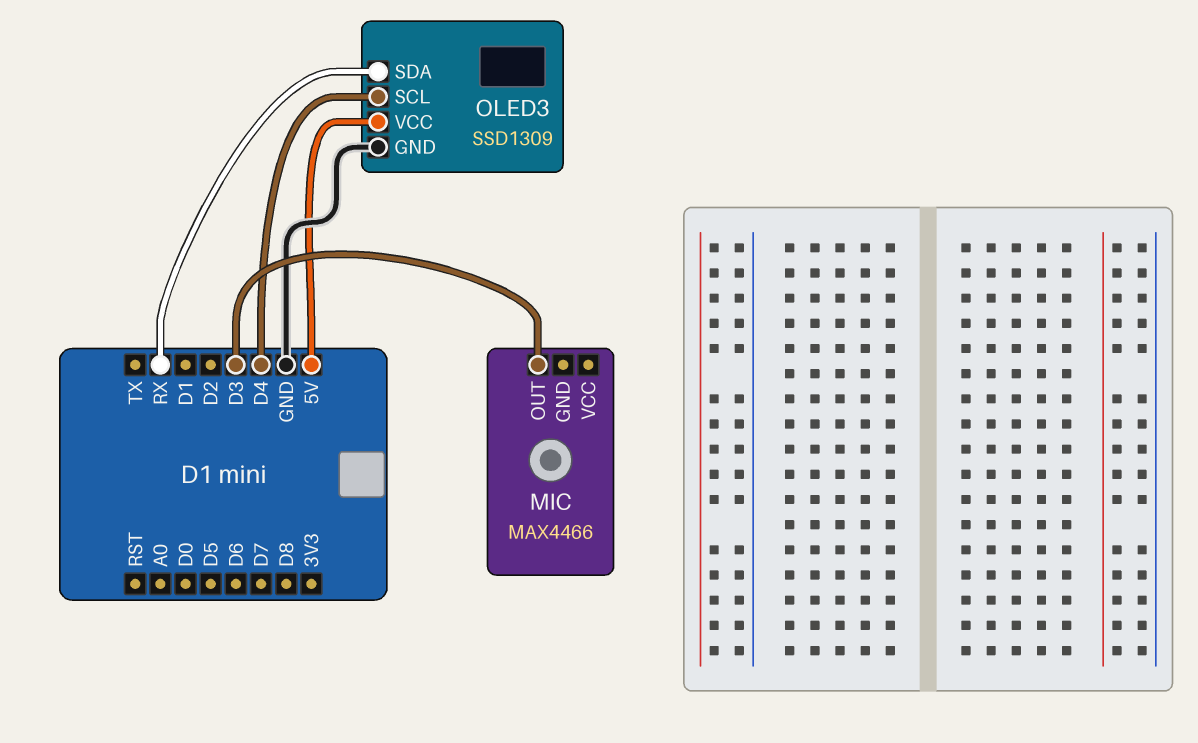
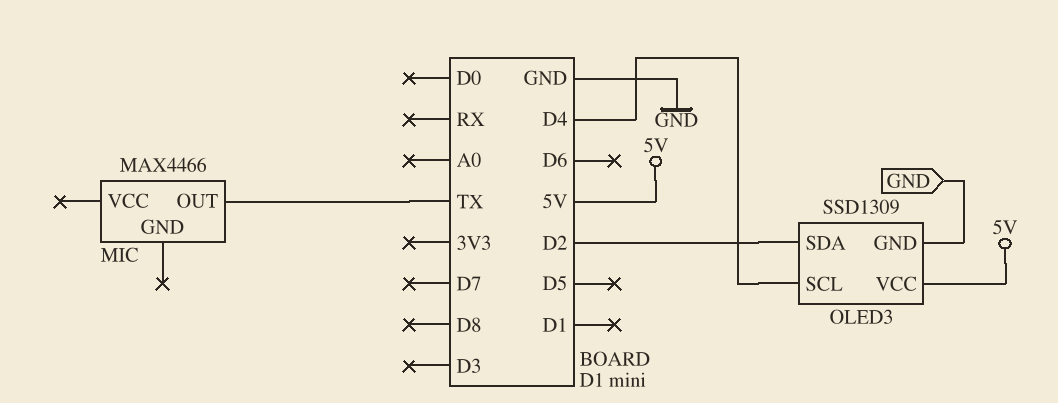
MIC pin OUT: D3 -> TX
OLED3 pin SDA: RX -> D2

